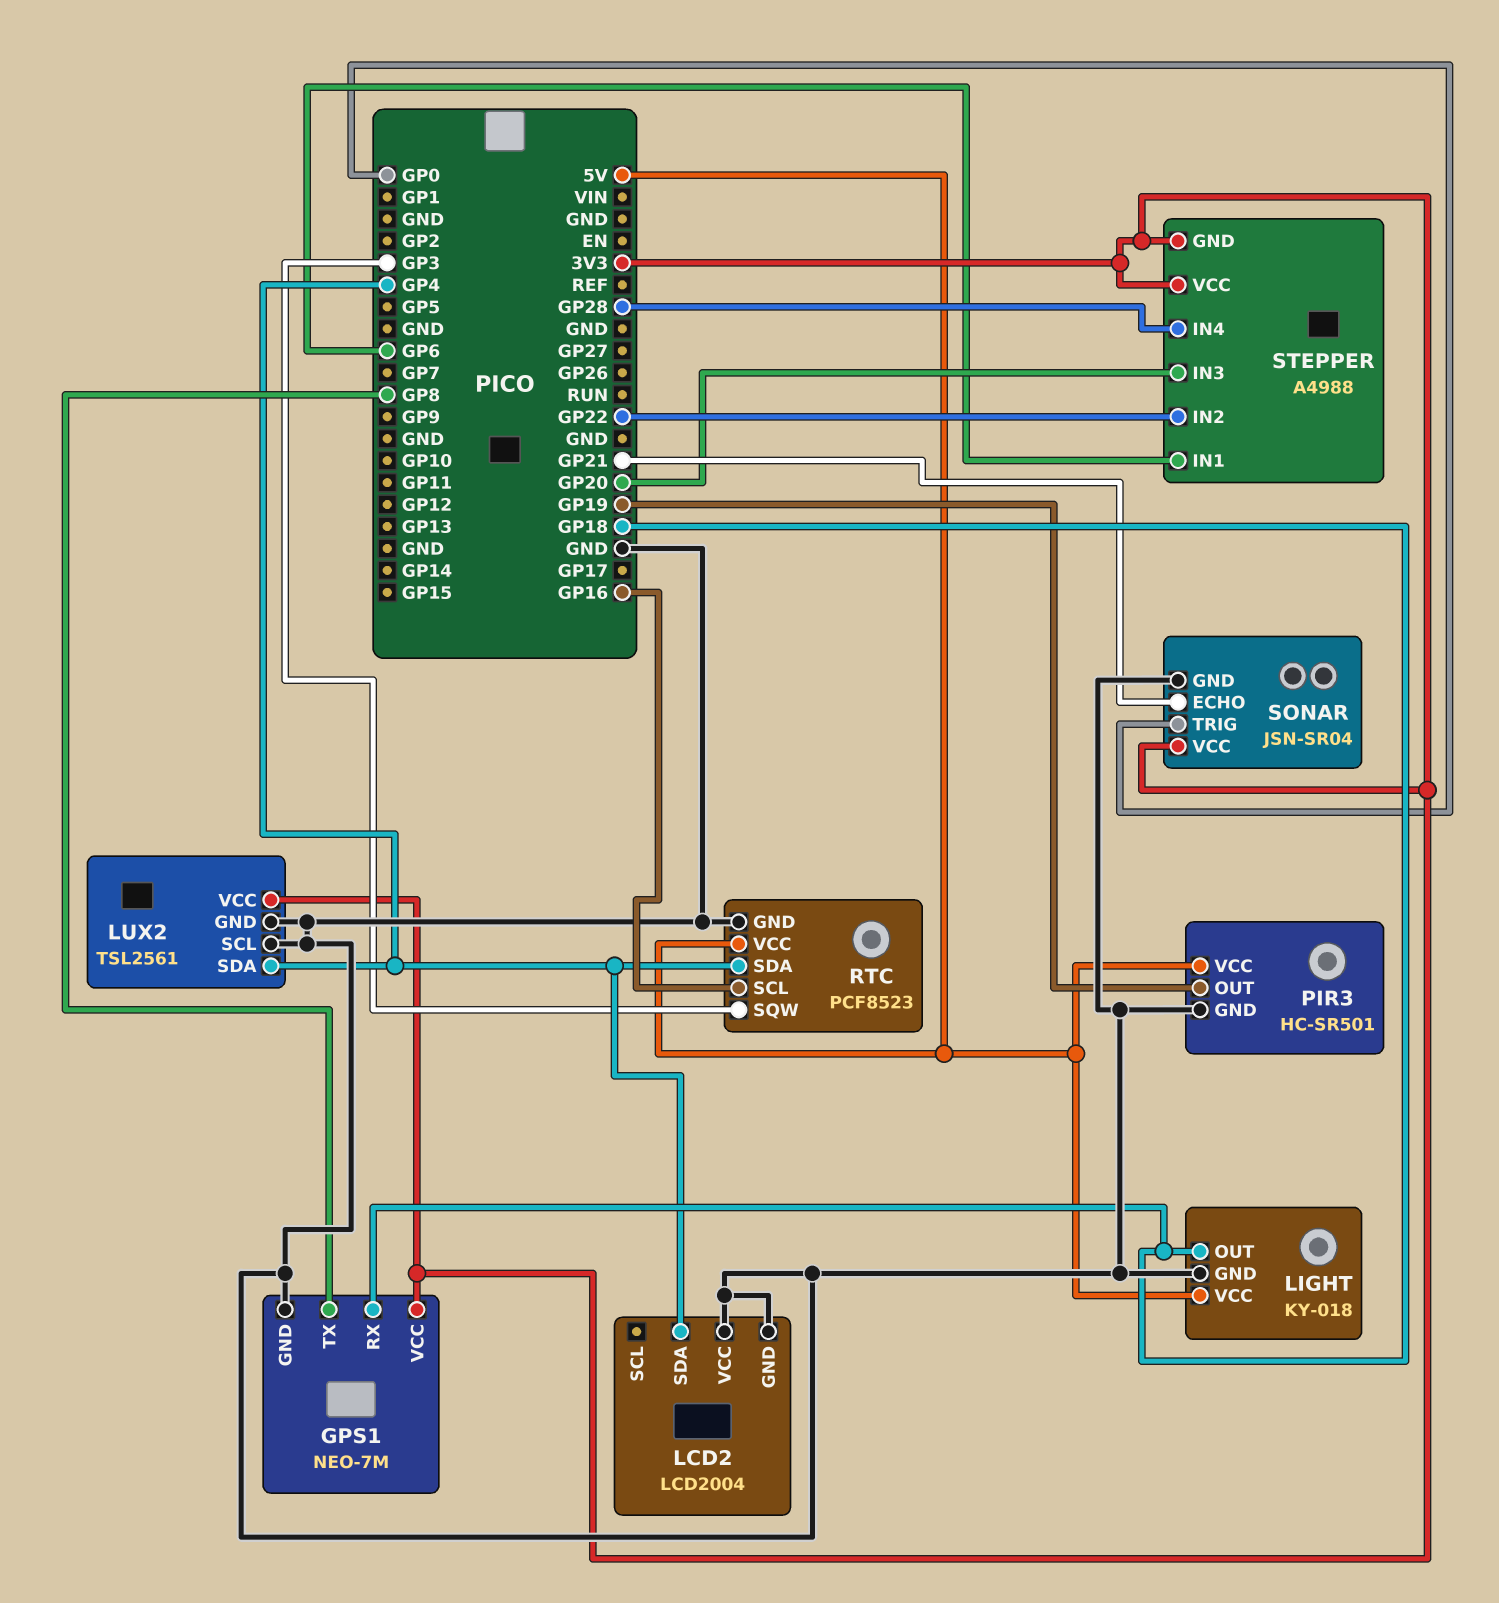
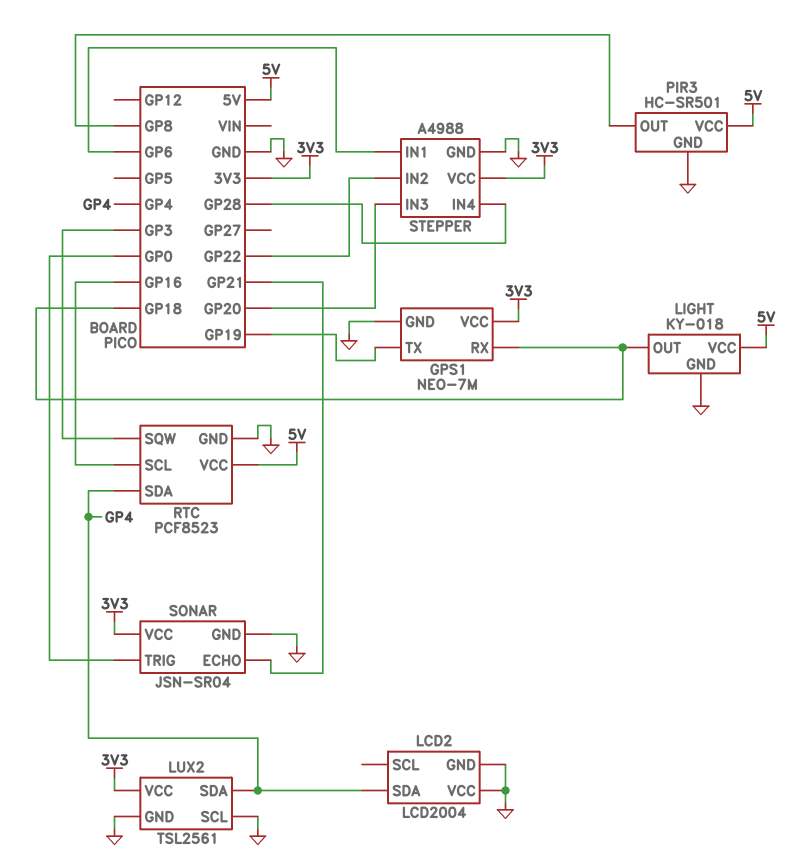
GPS1 pin TX: GP8 -> GP19
PIR3 pin OUT: GP19 -> GP8
STEPPER pin GND: 3V3 -> GND

